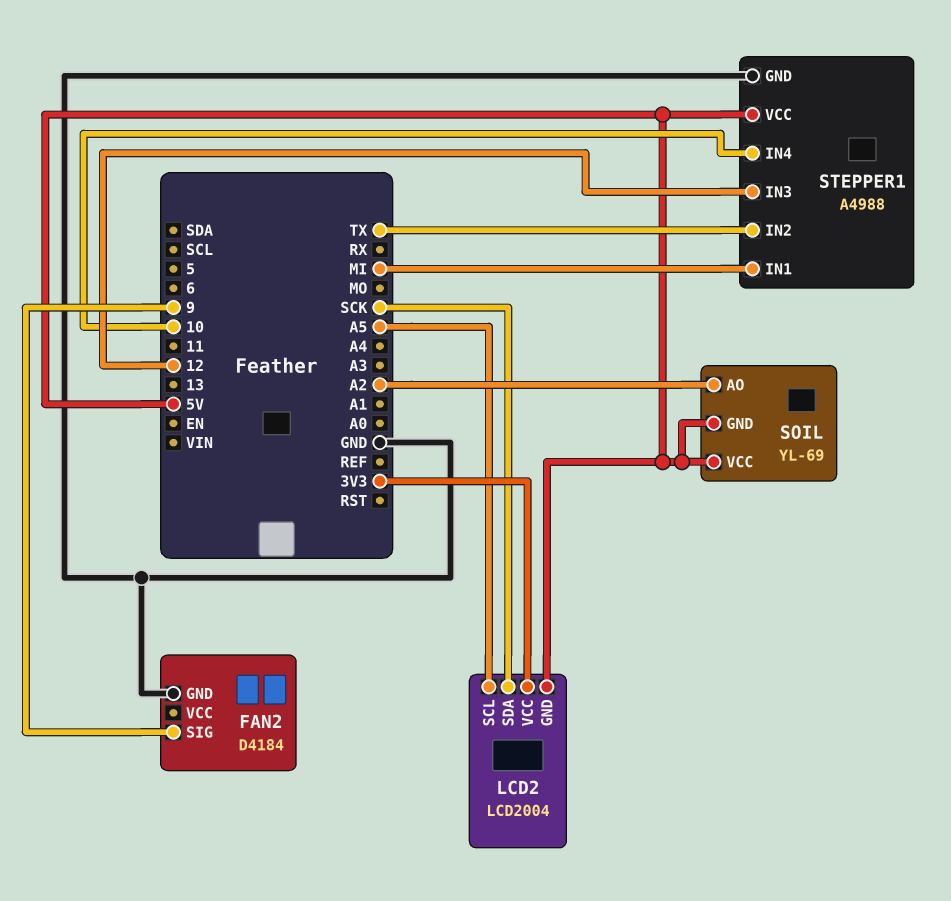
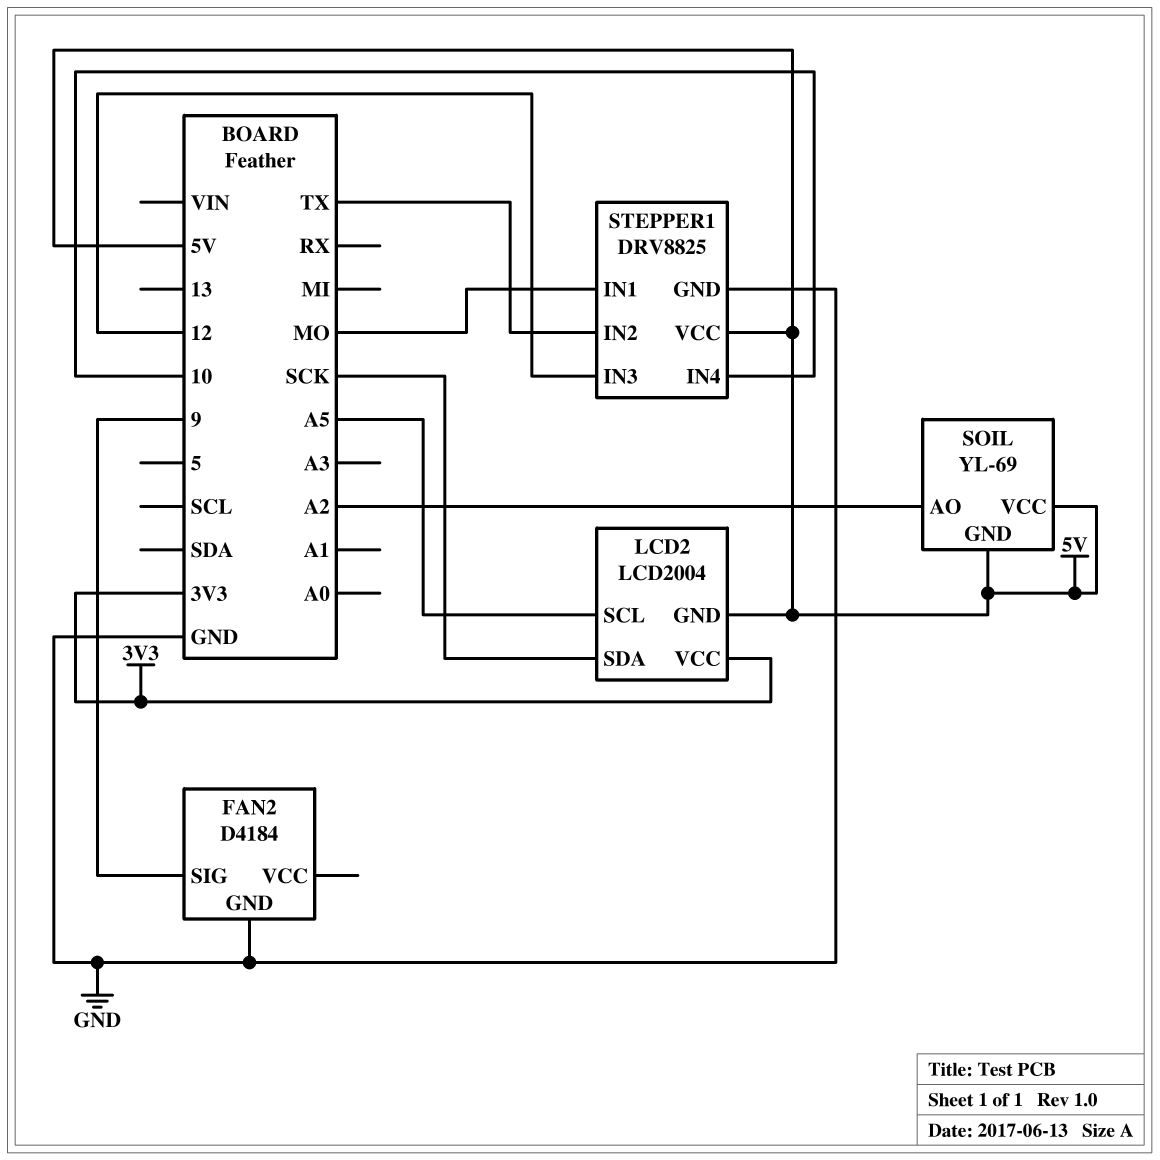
STEPPER1: A4988 -> DRV8825
STEPPER1 pin IN1: MI -> MO

